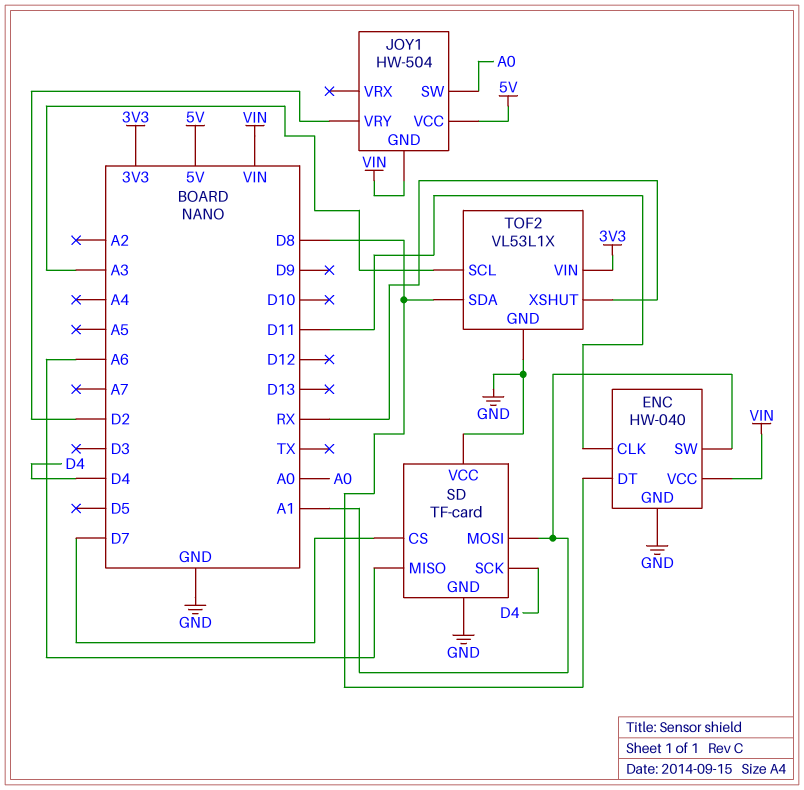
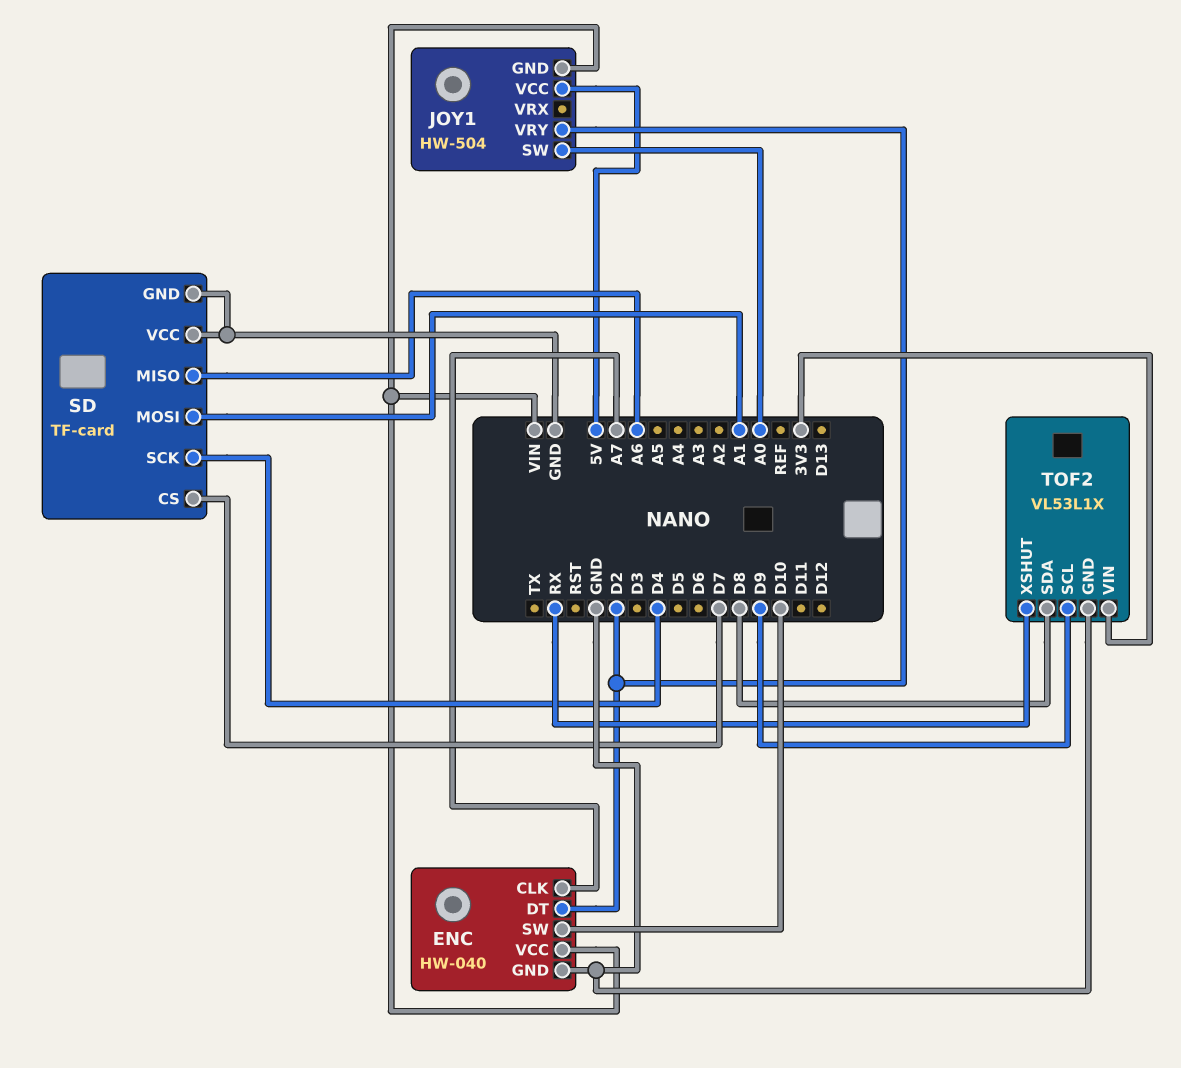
ENC pin CLK: D11 -> A7
ENC pin DT: D8 -> D2
ENC pin SW: A1 -> D10
TOF2 pin SCL: A3 -> D9

